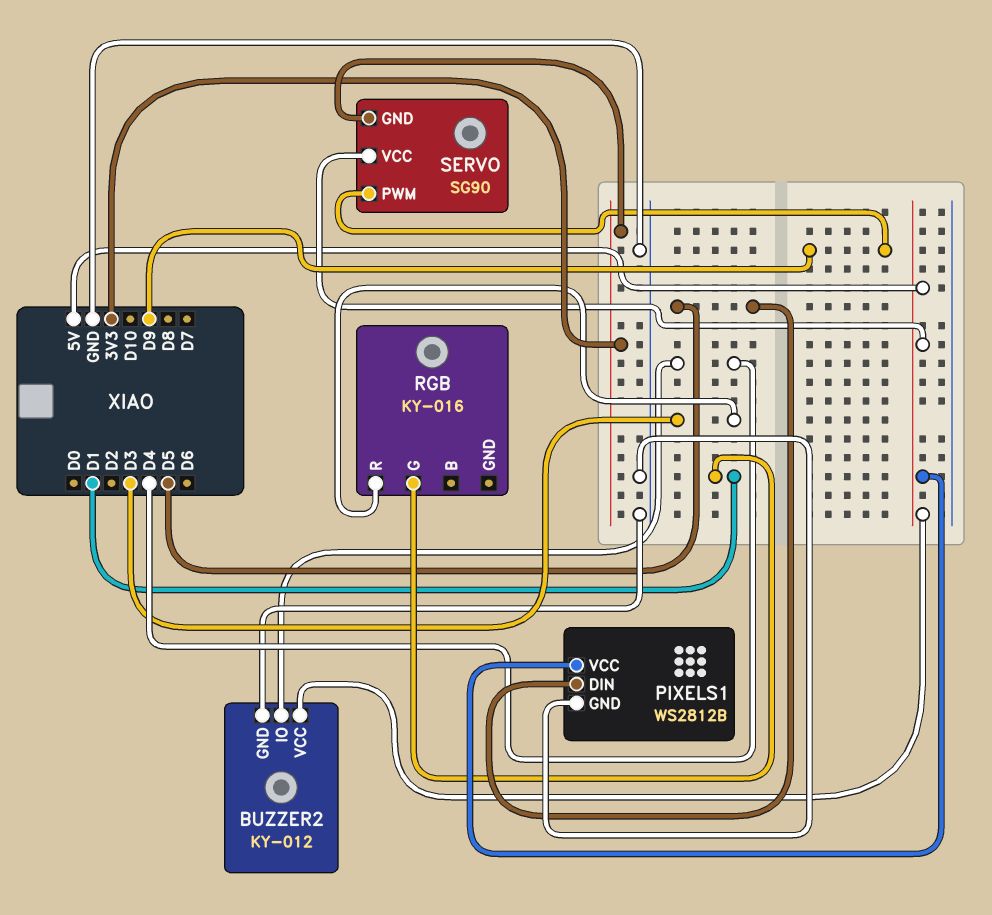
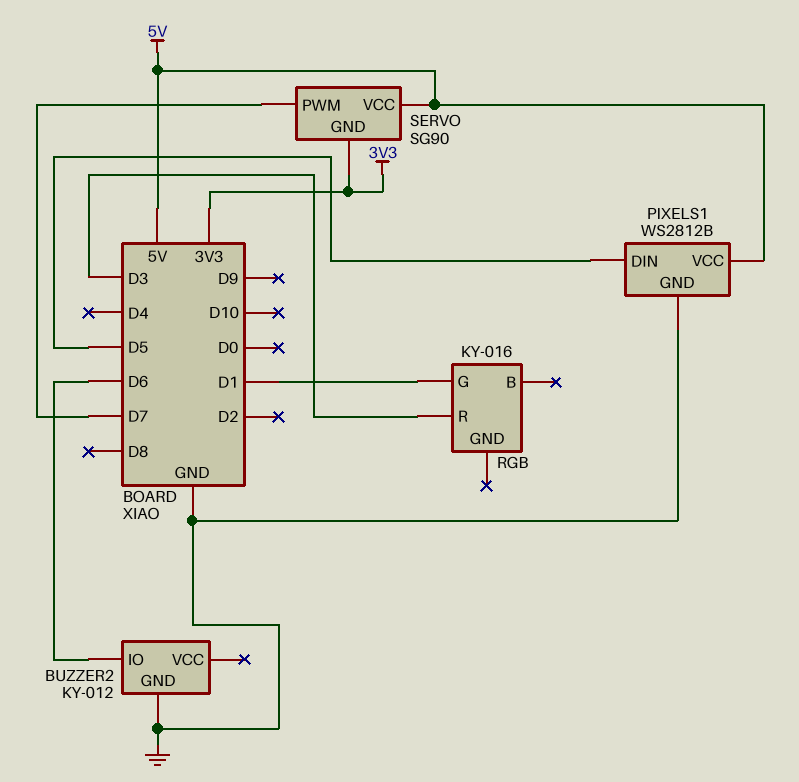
BUZZER2 pin IO: D4 -> D6
BUZZER2 pin VCC: 5V -> none
SERVO pin PWM: D9 -> D7

